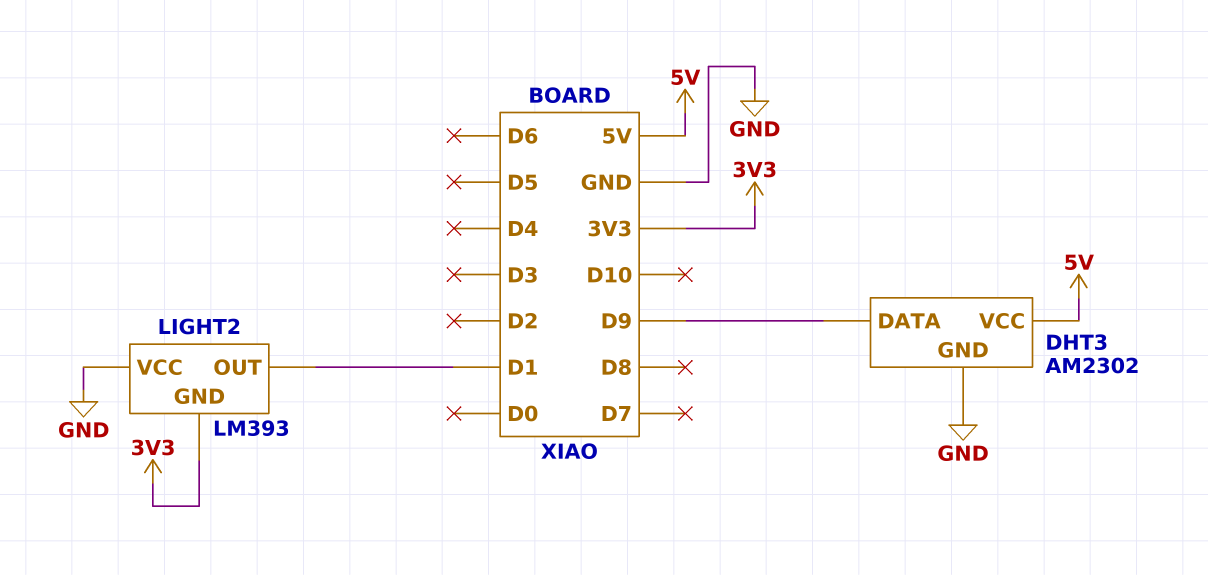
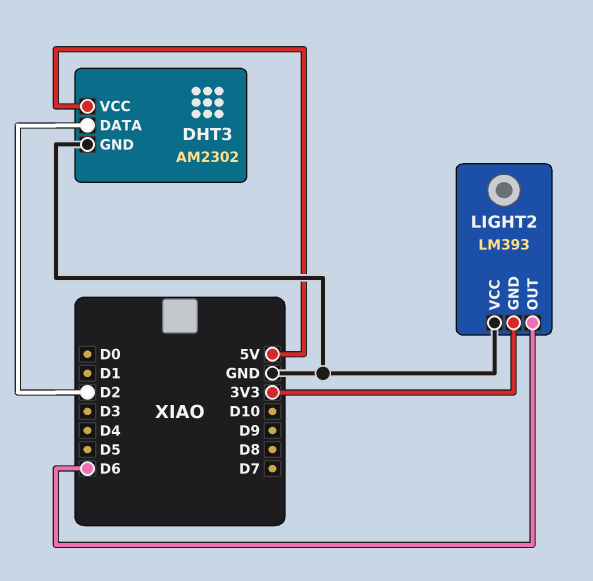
DHT3 pin DATA: D9 -> D2
LIGHT2 pin OUT: D1 -> D6

